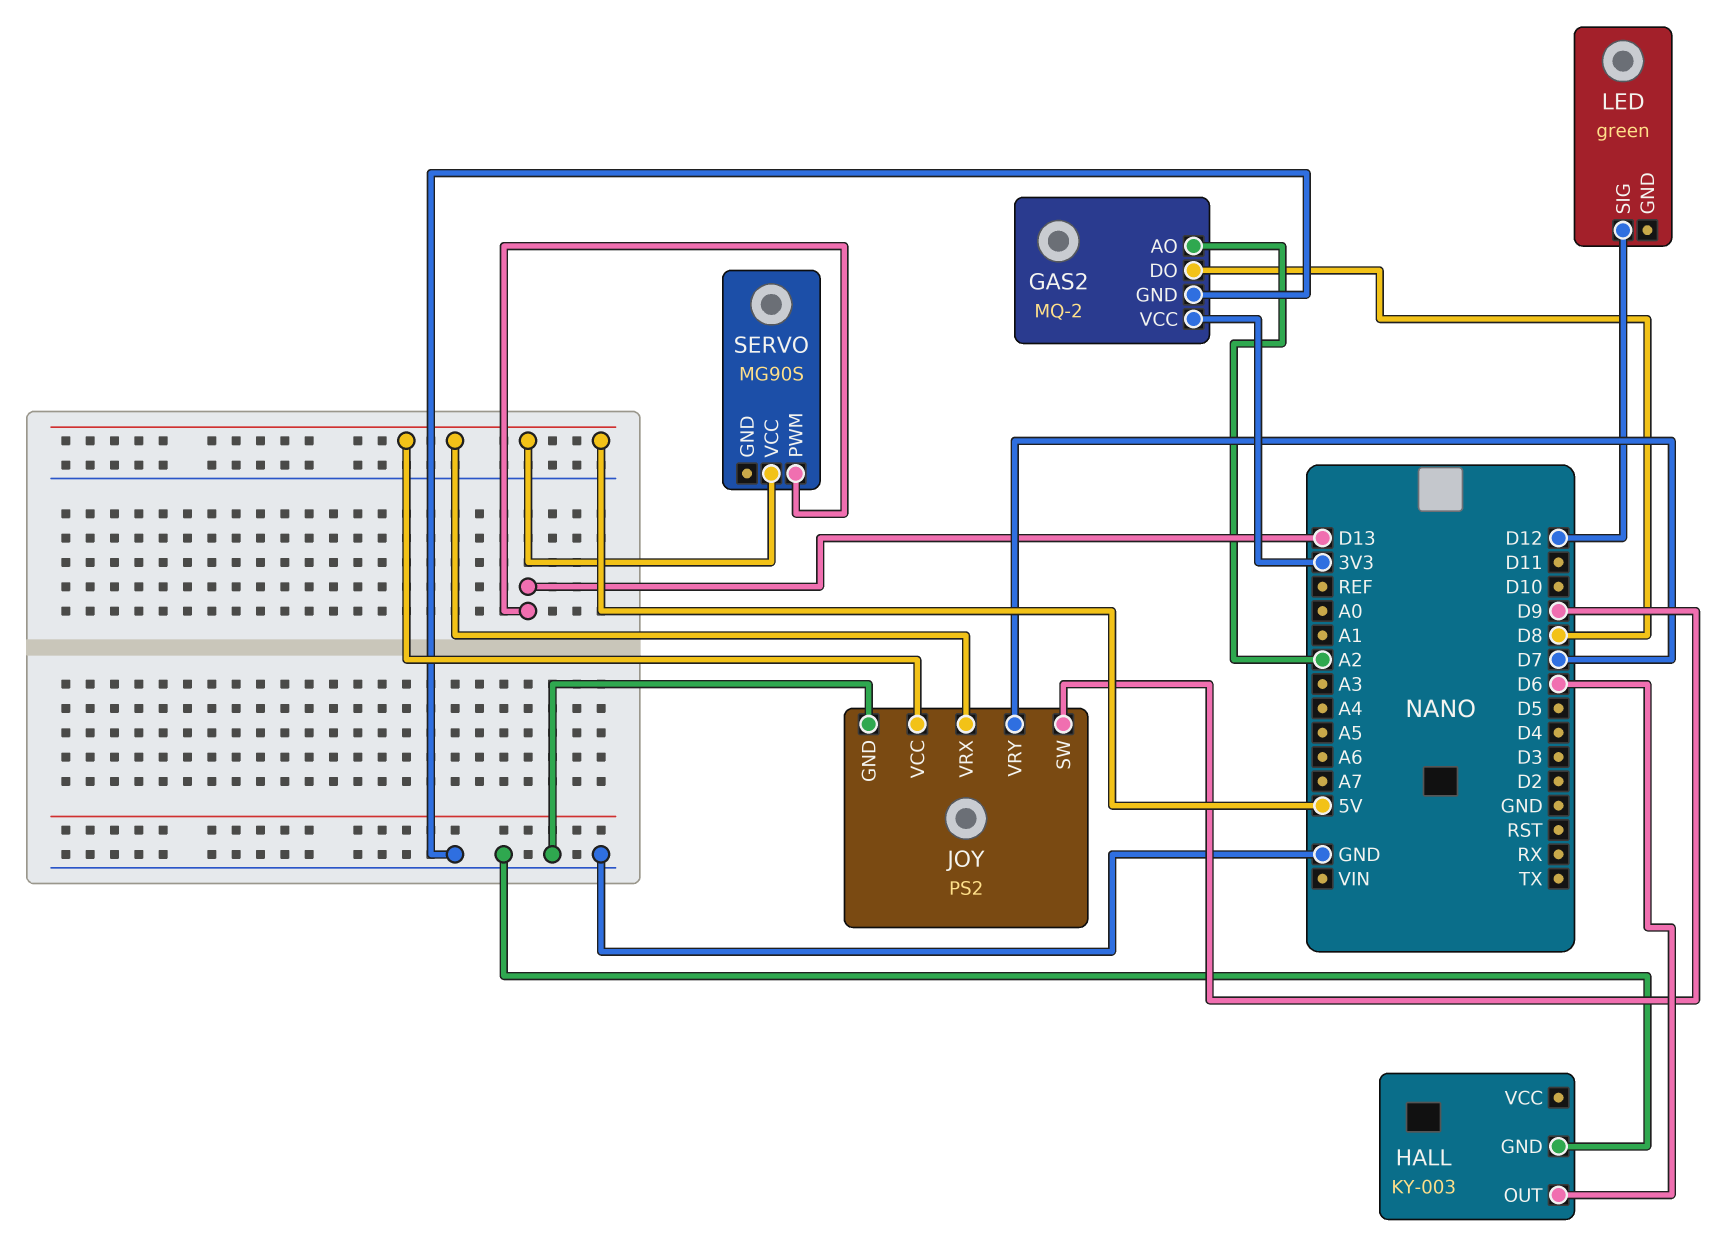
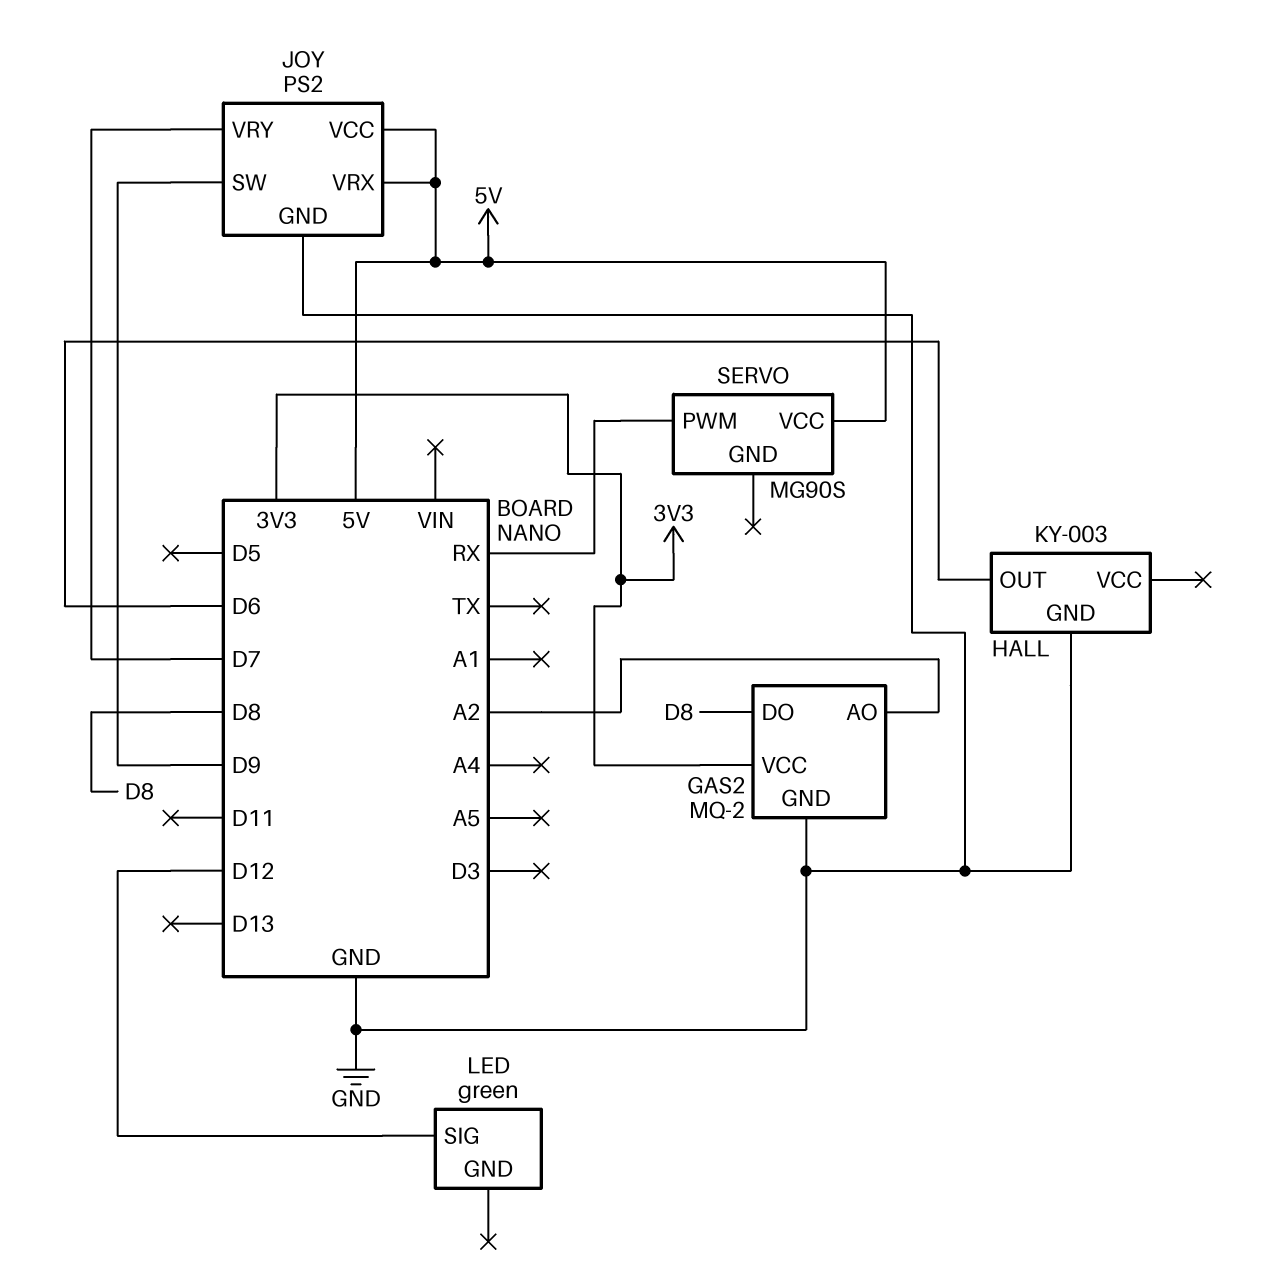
SERVO pin PWM: D13 -> RX

